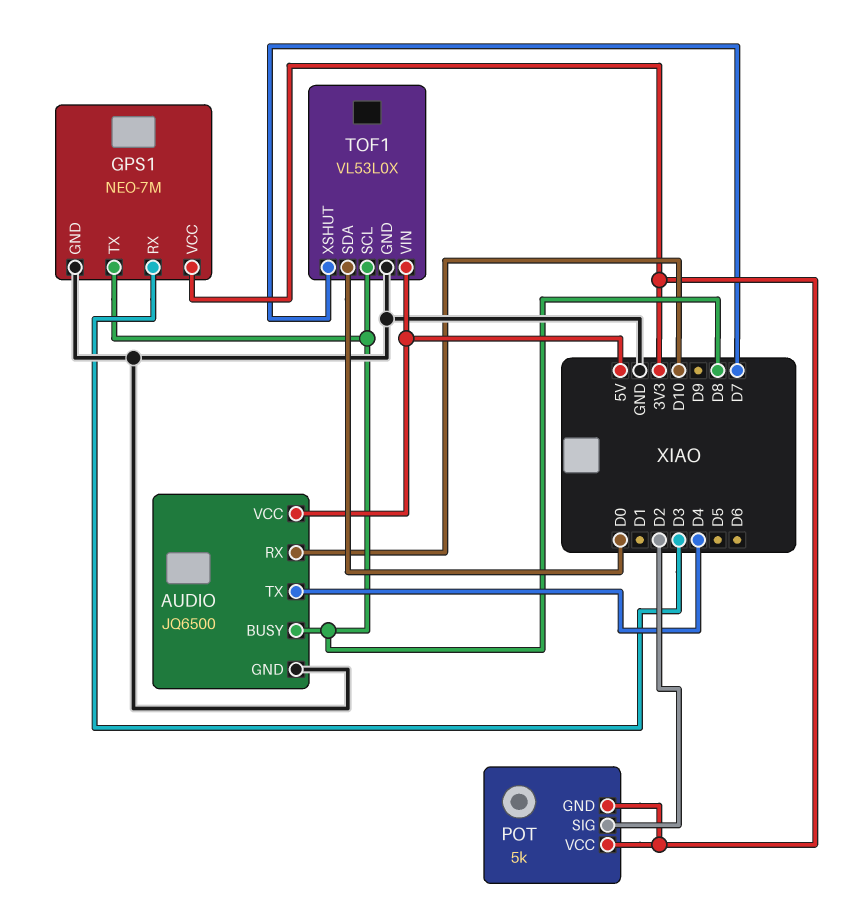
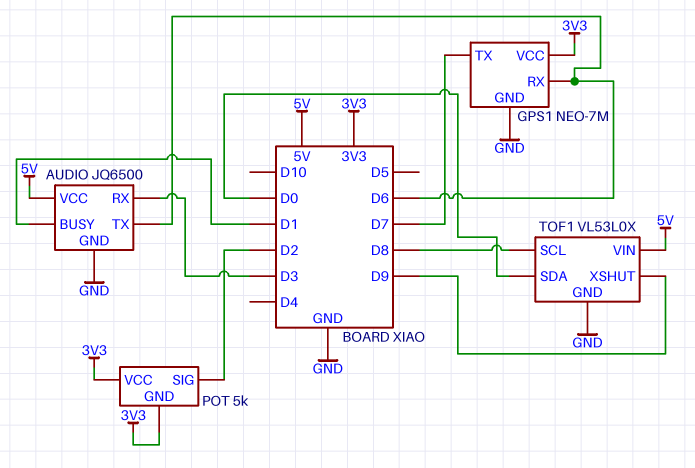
AUDIO pin BUSY: D8 -> D1
AUDIO pin RX: D10 -> D3
AUDIO pin TX: D4 -> D6
GPS1 pin RX: D3 -> D6
GPS1 pin TX: D8 -> D7
TOF1 pin XSHUT: D7 -> D9

